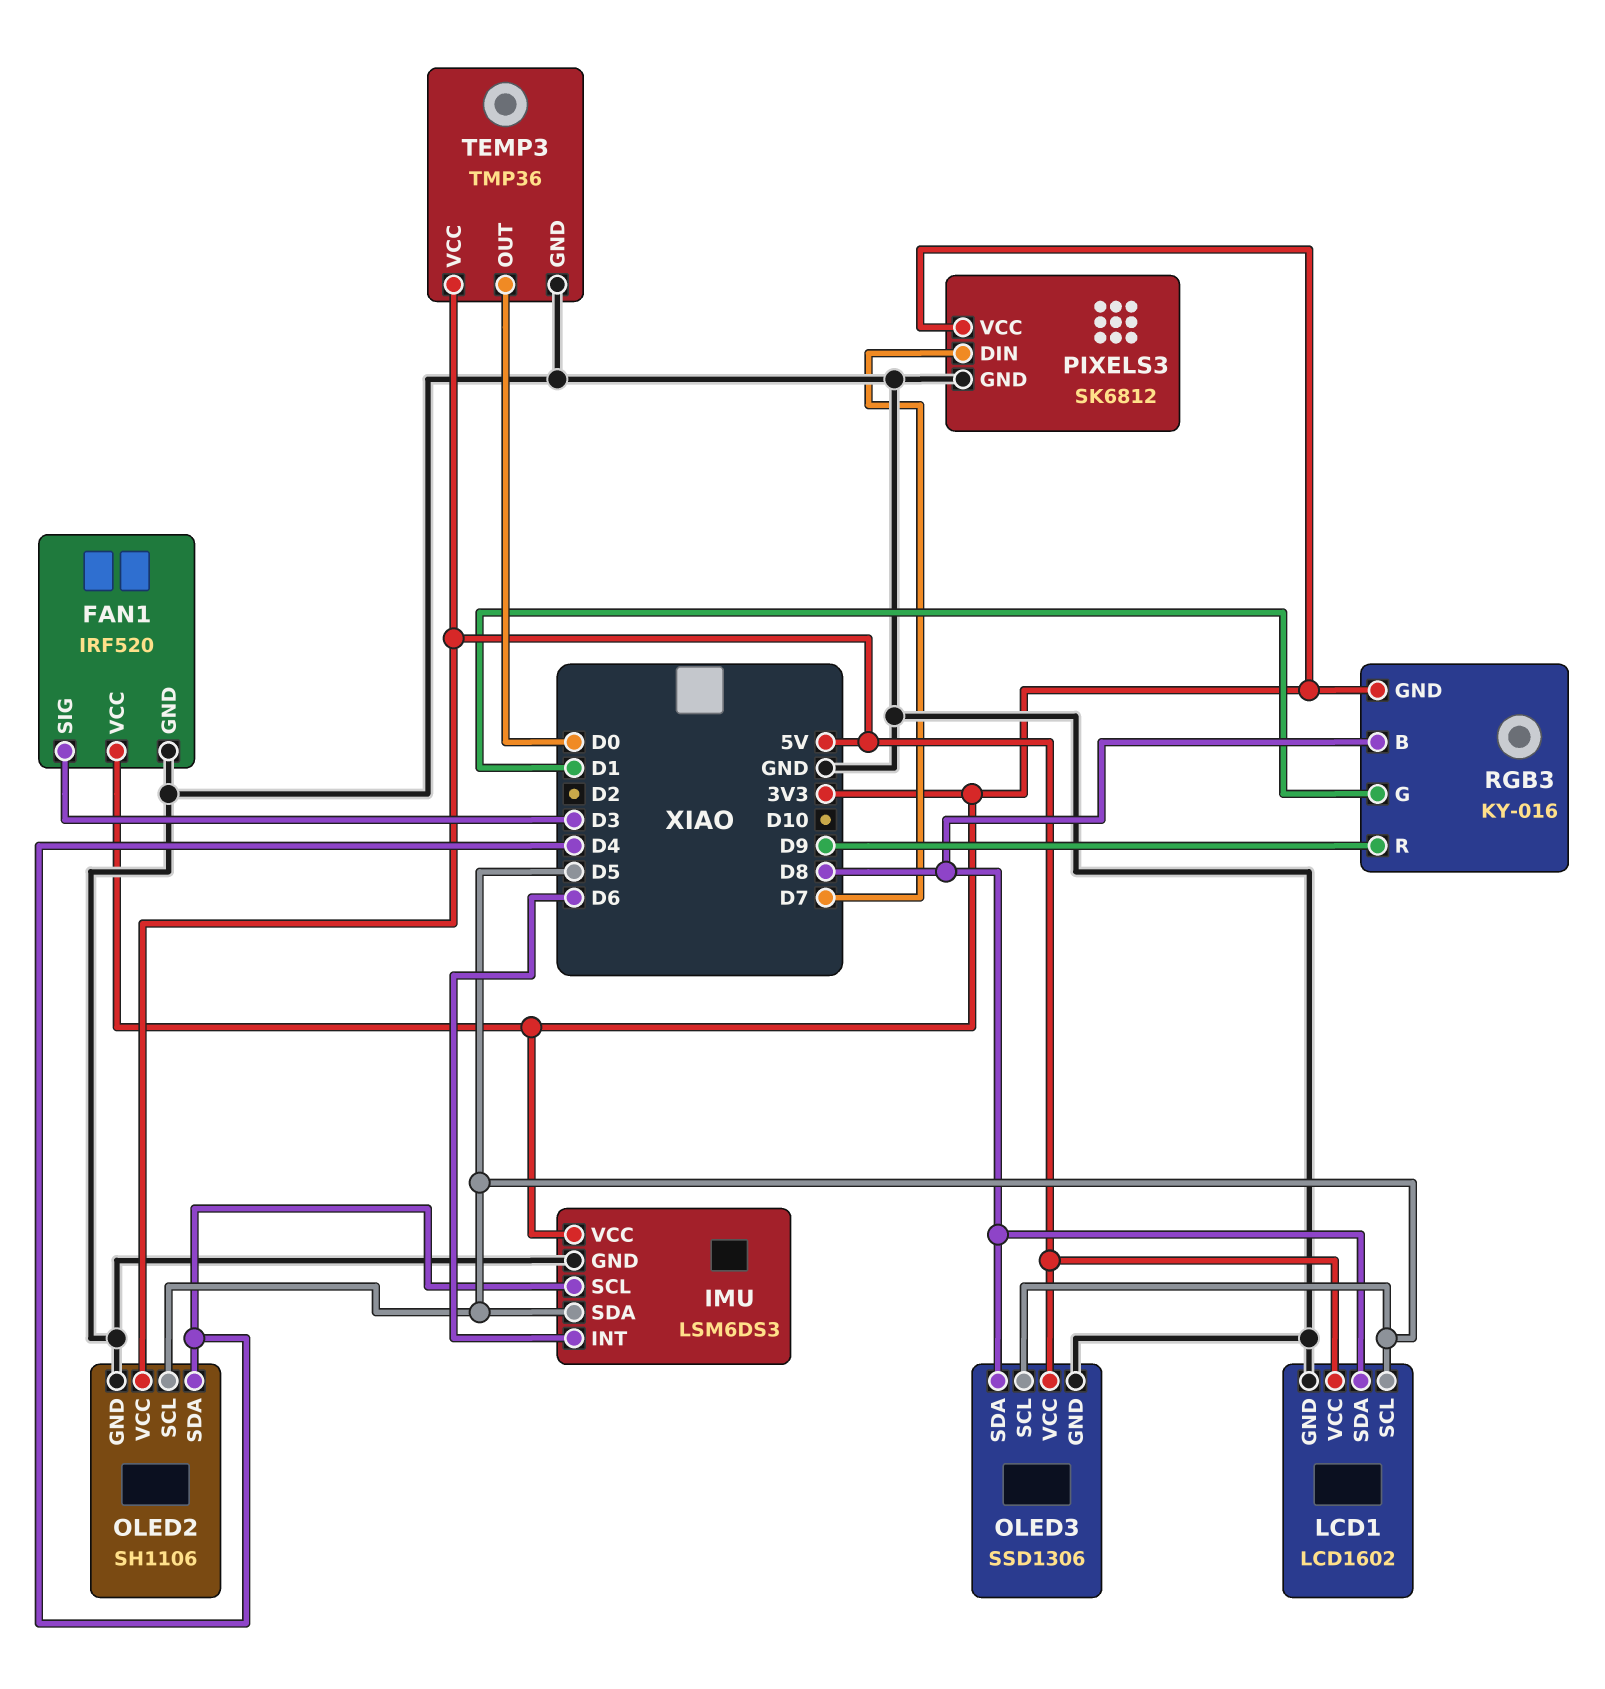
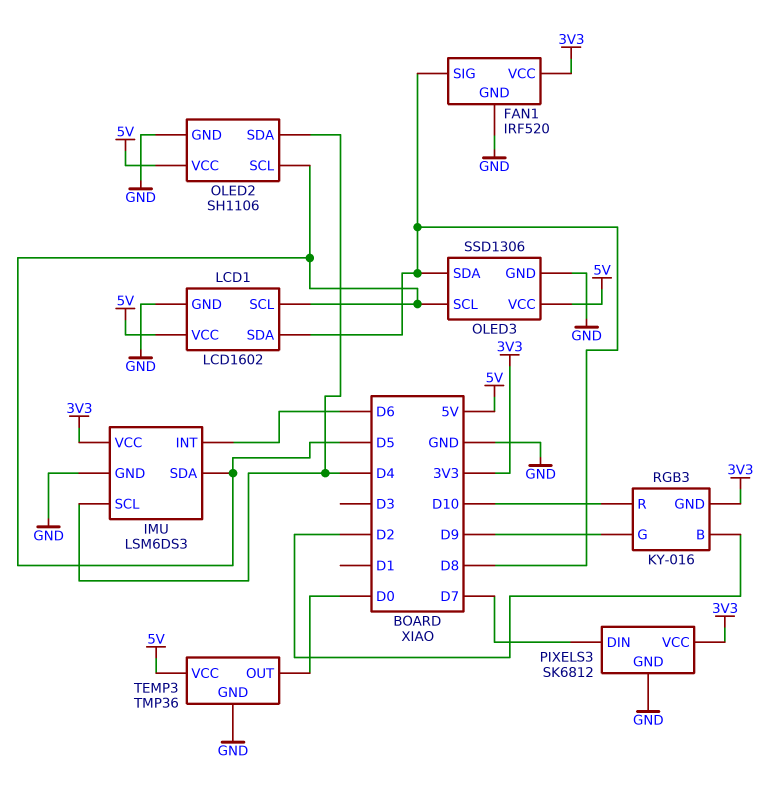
FAN1 pin SIG: D3 -> D8
RGB3 pin B: D8 -> D2
RGB3 pin G: D1 -> D9
RGB3 pin R: D9 -> D10

